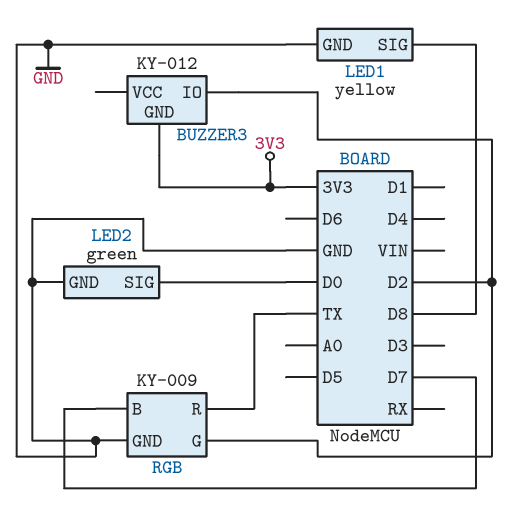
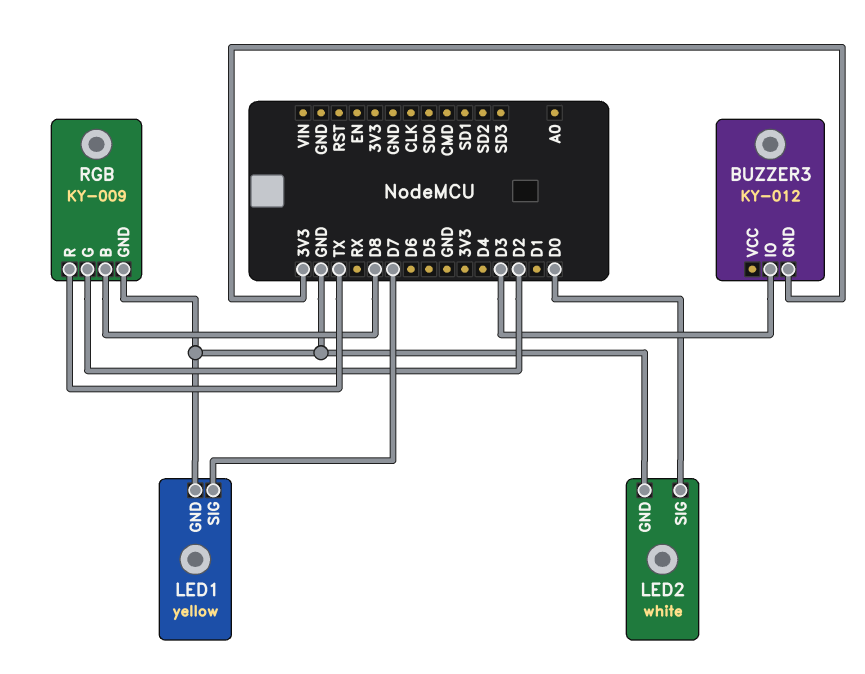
BUZZER3 pin IO: D2 -> D3
LED1 pin SIG: D8 -> D7
LED2: green -> white
RGB pin B: D7 -> D8

